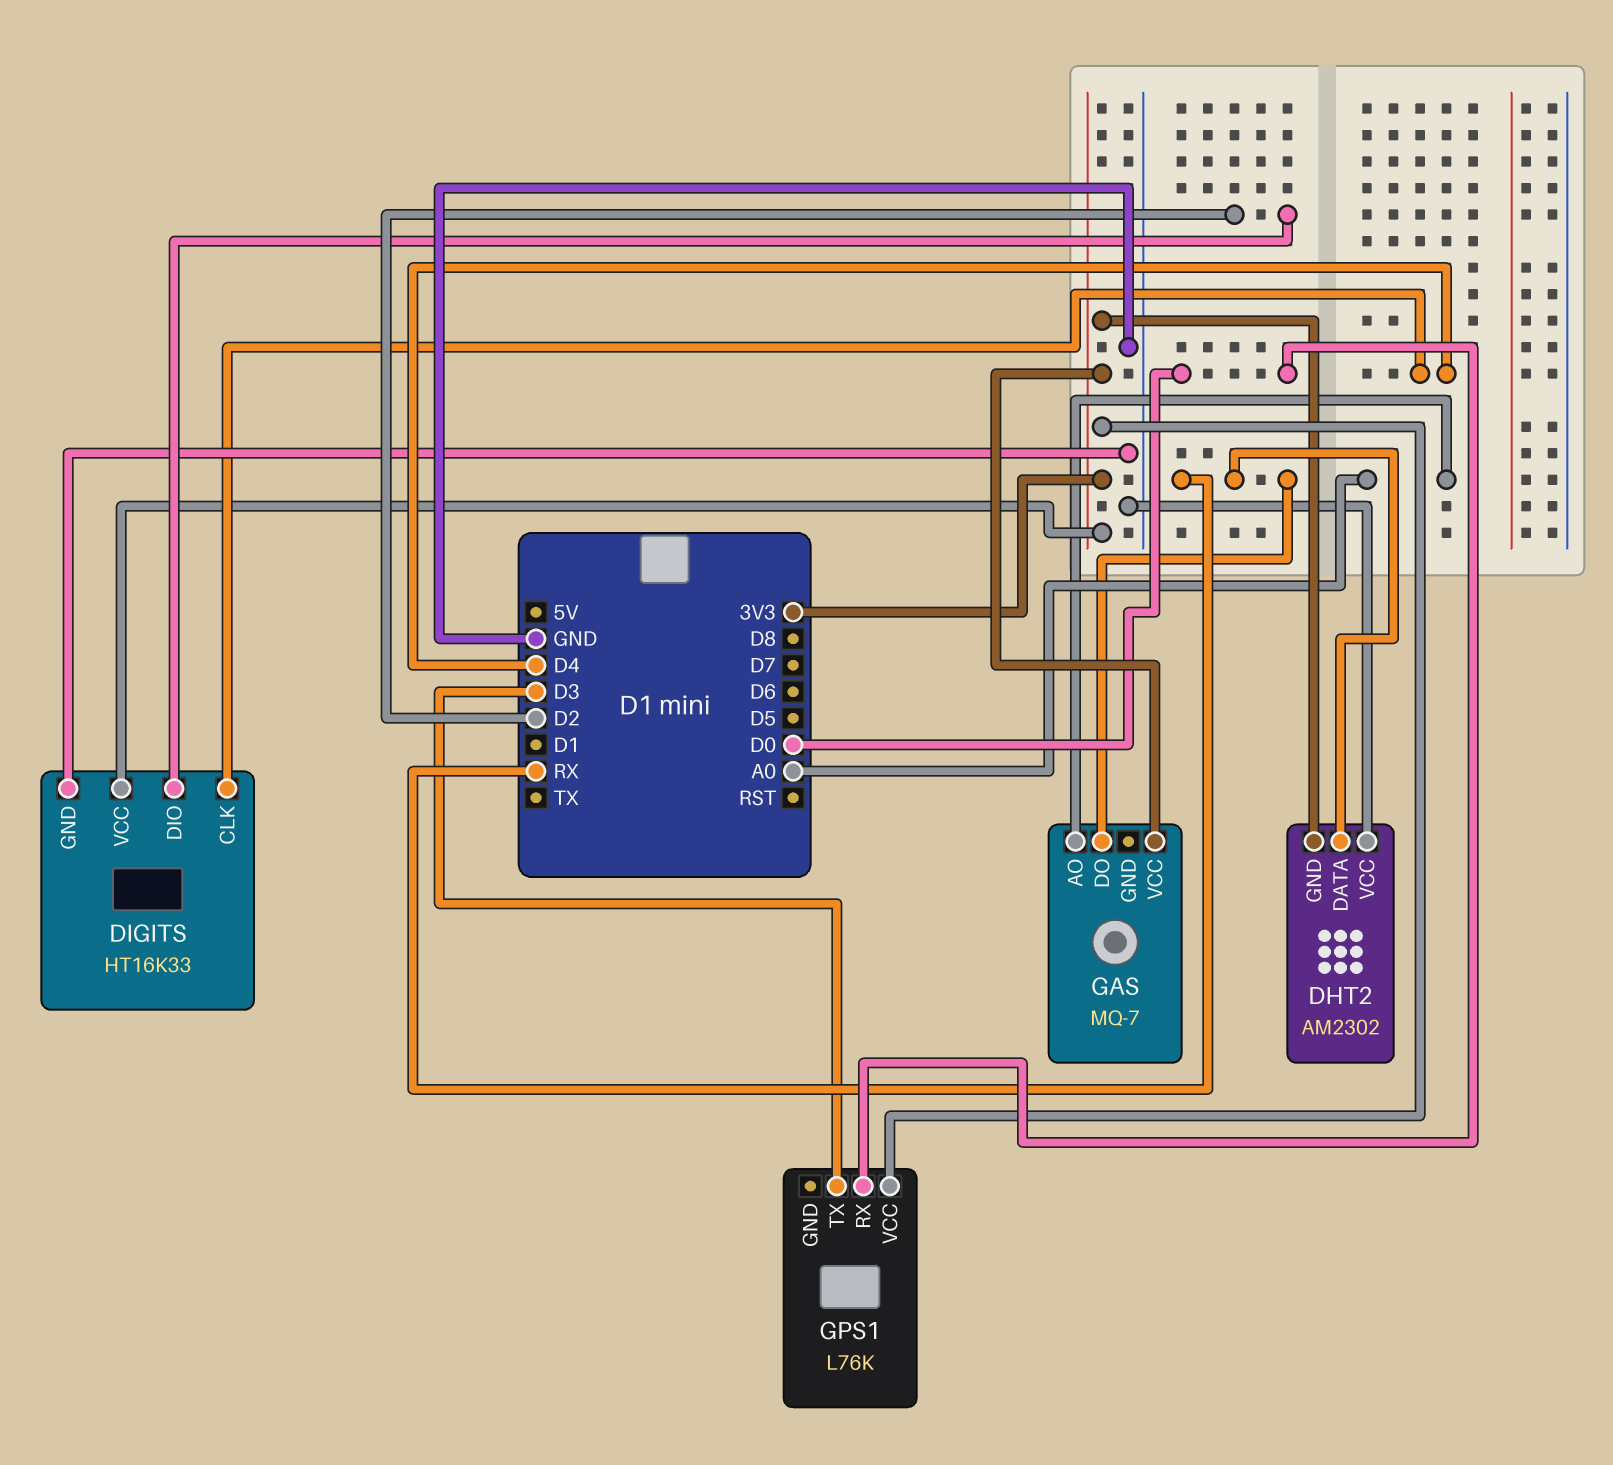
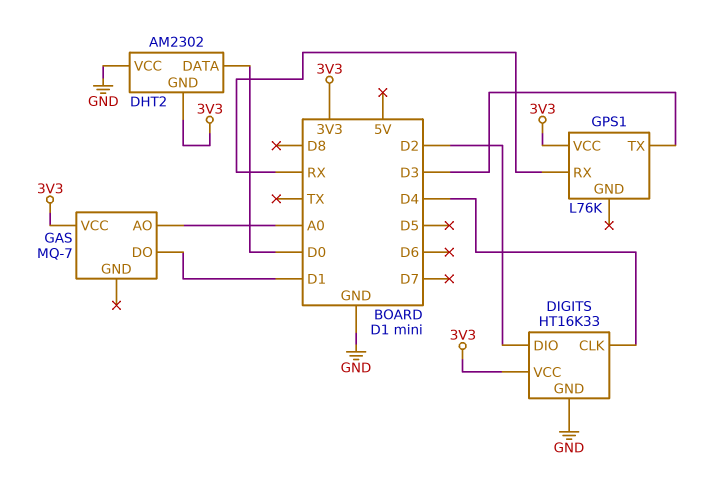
DHT2 pin DATA: RX -> D0
GAS pin DO: RX -> D1
GPS1 pin RX: D0 -> RX

